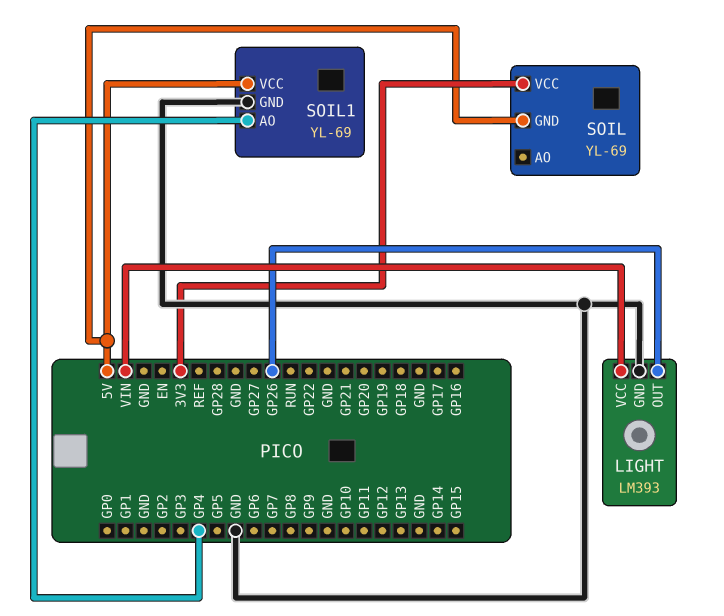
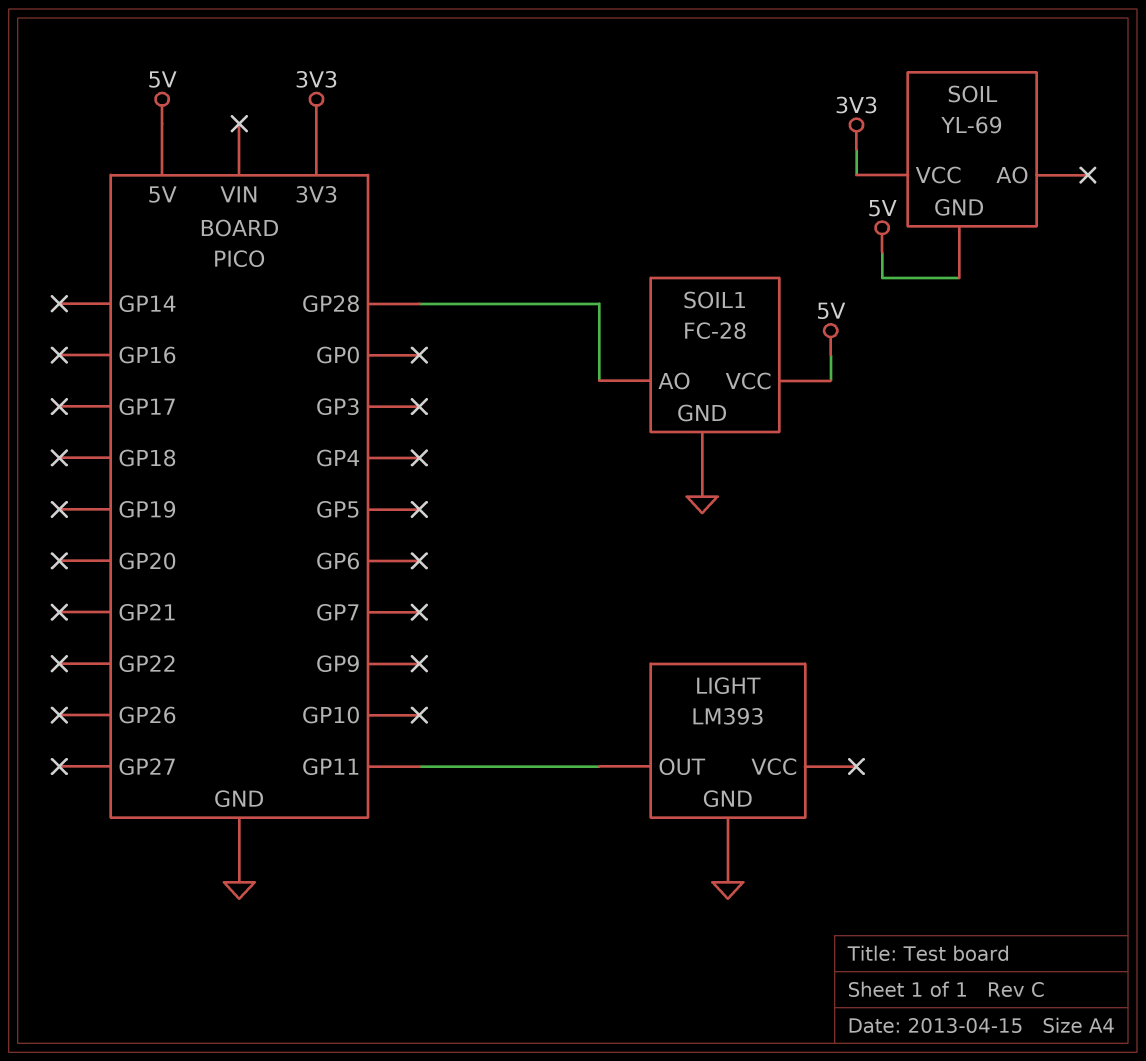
LIGHT pin OUT: GP26 -> GP11
LIGHT pin VCC: VIN -> none
SOIL1: YL-69 -> FC-28
SOIL1 pin AO: GP4 -> GP28

